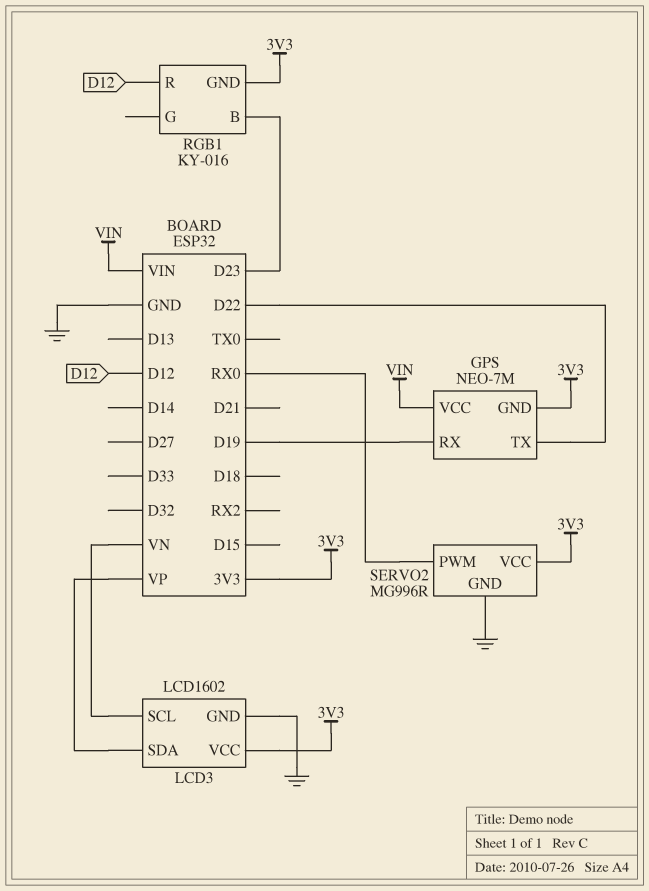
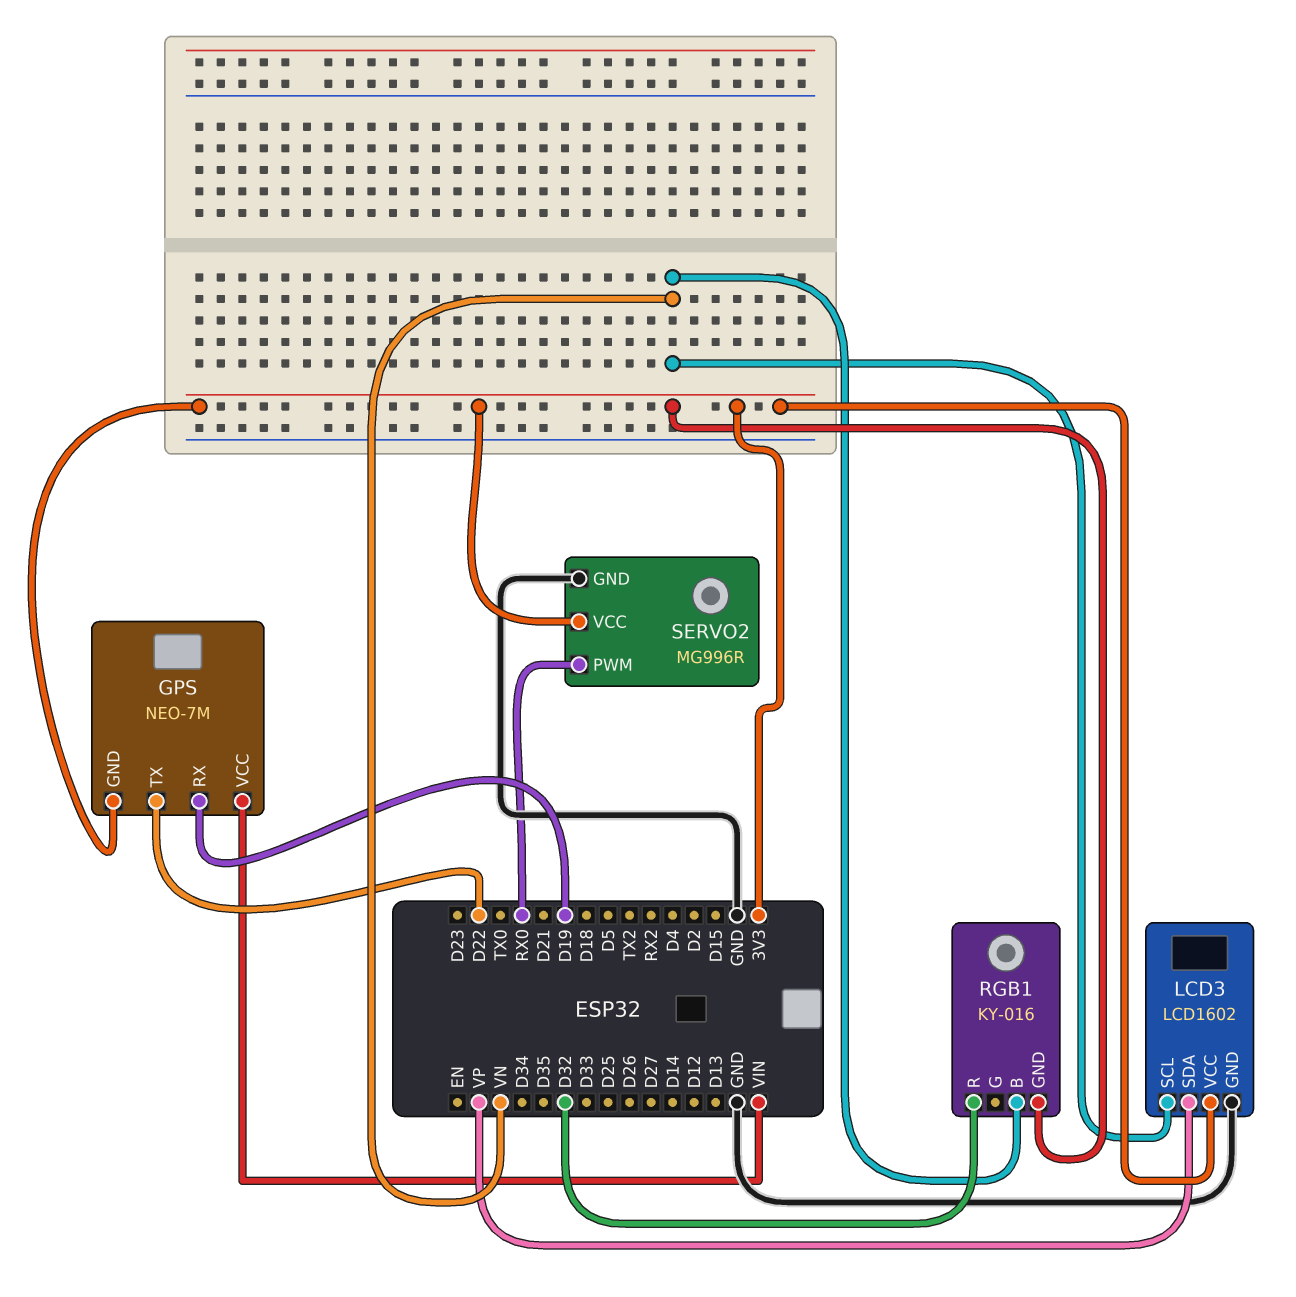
RGB1 pin B: D23 -> VN
RGB1 pin R: D12 -> D32

